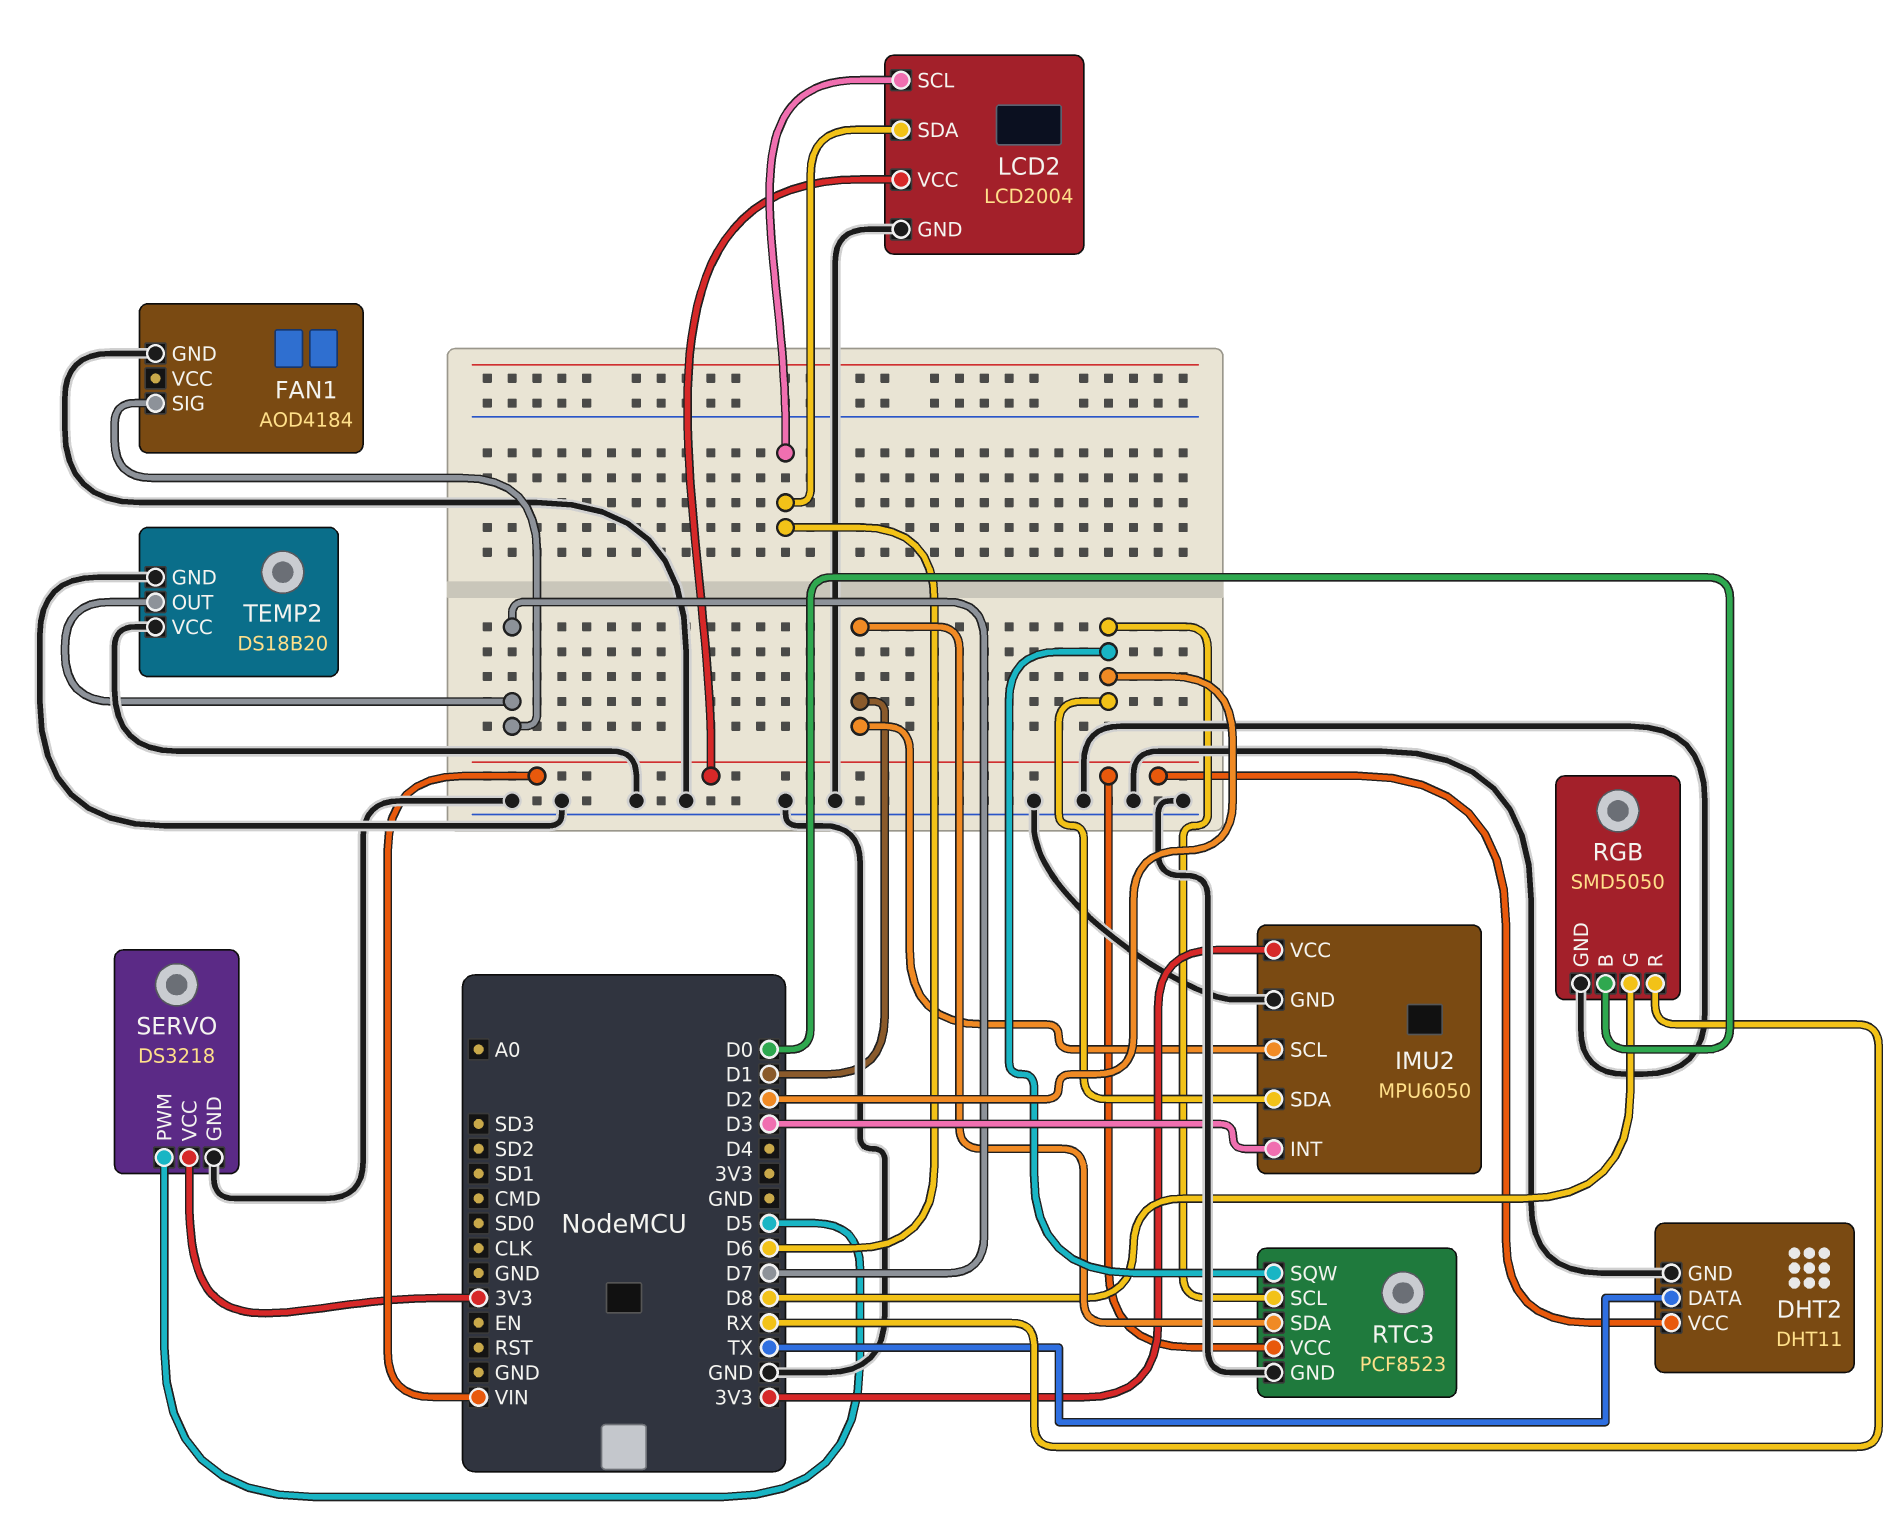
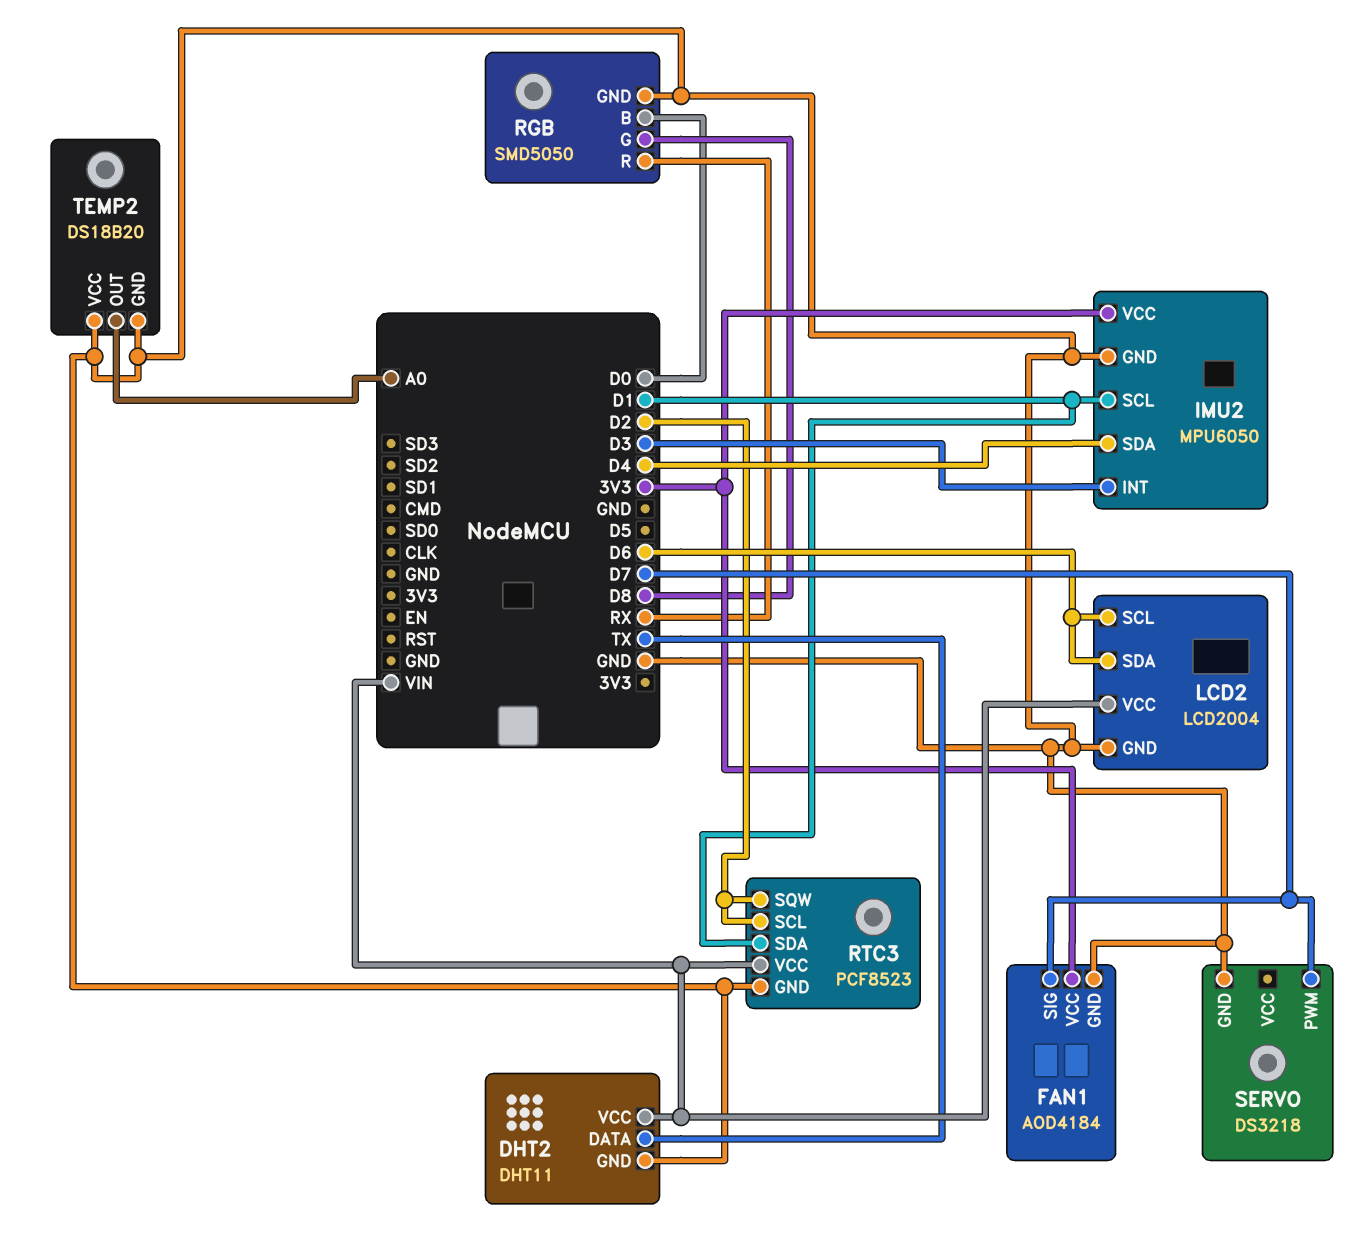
FAN1 pin VCC: none -> 3V3
IMU2 pin SDA: D2 -> D4
SERVO pin PWM: D5 -> D7
SERVO pin VCC: 3V3 -> none
TEMP2 pin OUT: D7 -> A0

